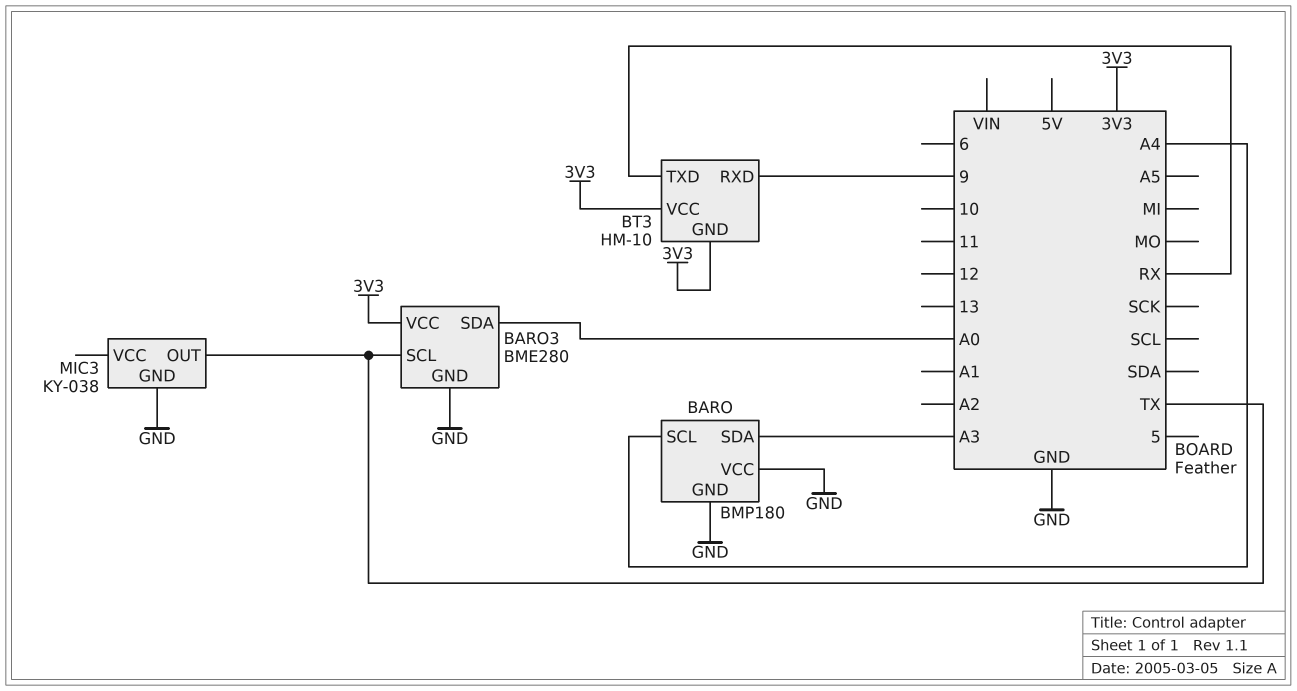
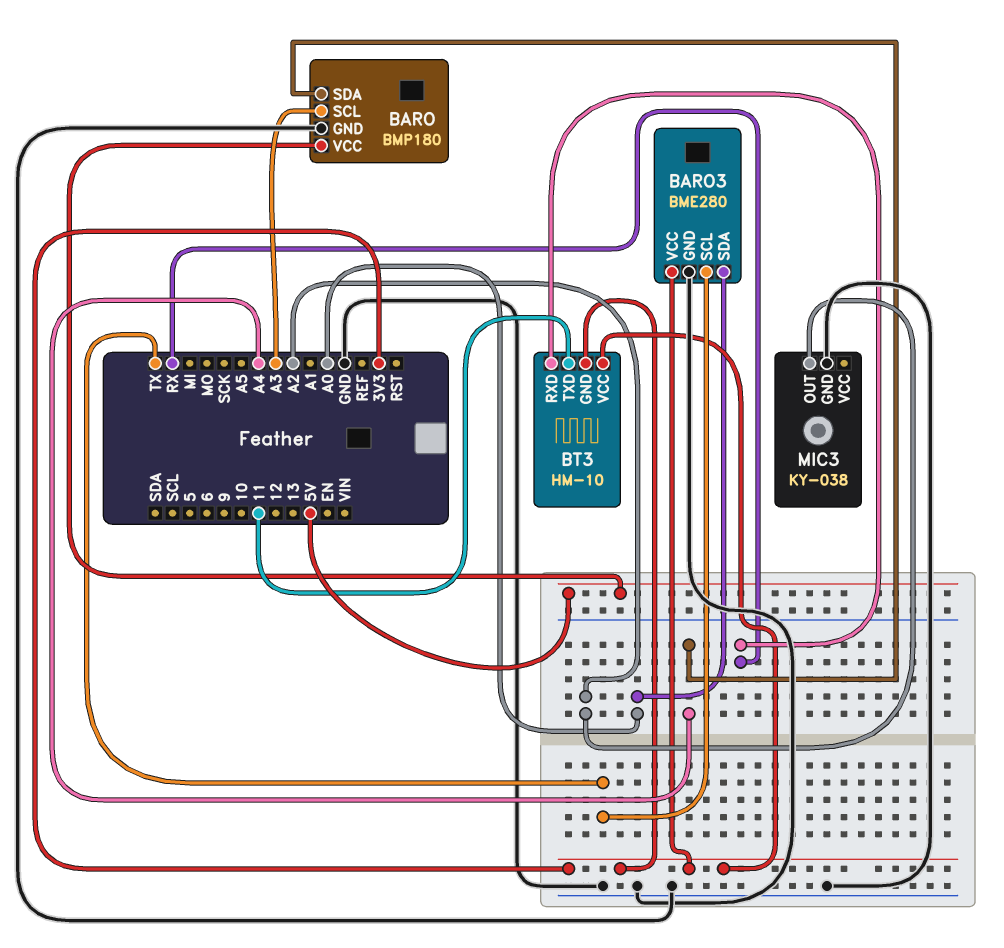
BARO pin SCL: A4 -> A3
BARO pin SDA: A3 -> A4
BARO pin VCC: GND -> 5V
BT3 pin RXD: 9 -> RX
BT3 pin TXD: RX -> 11
MIC3 pin OUT: TX -> A2

